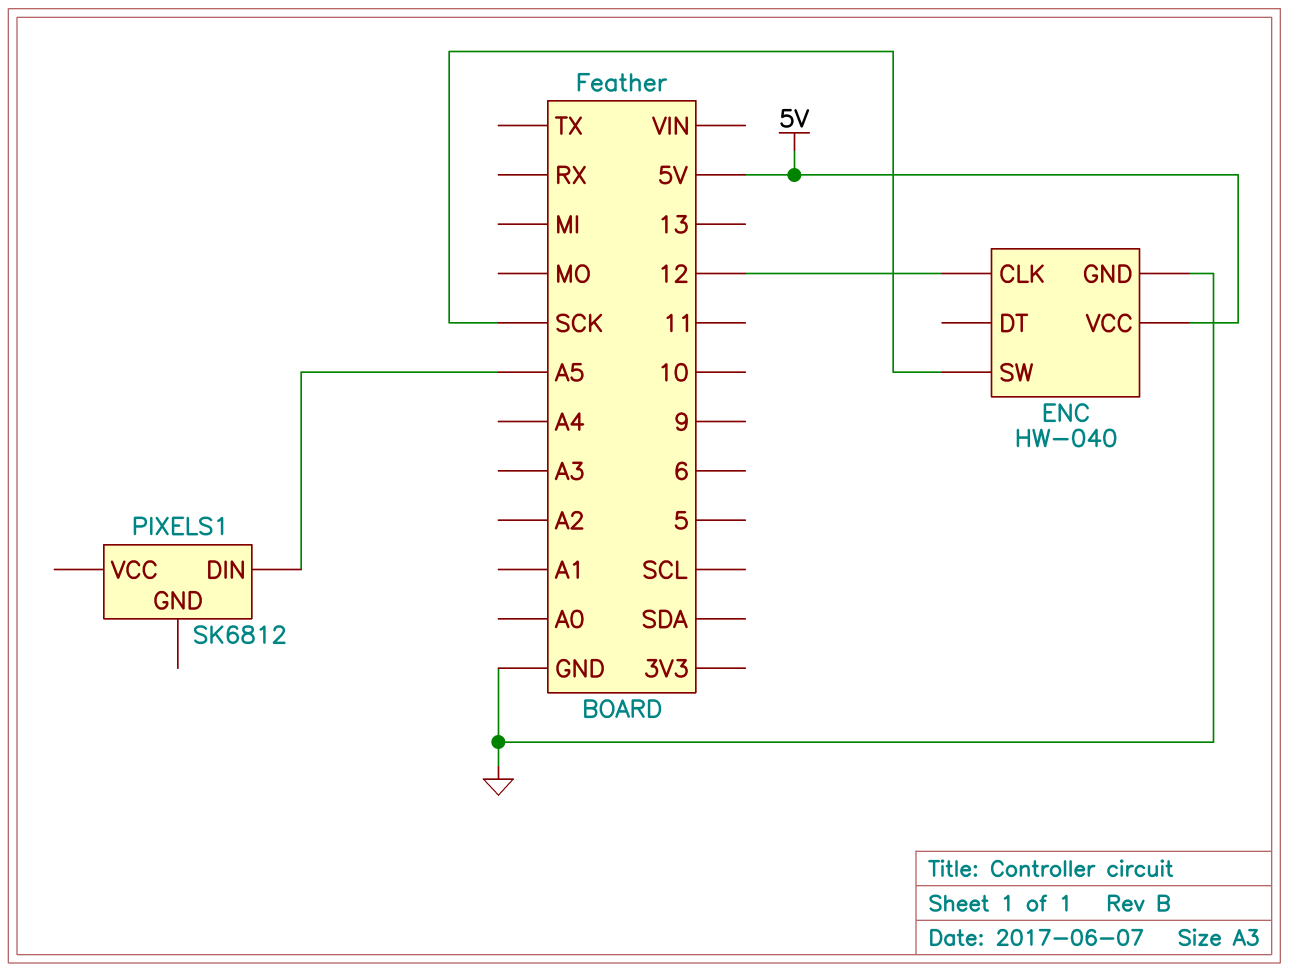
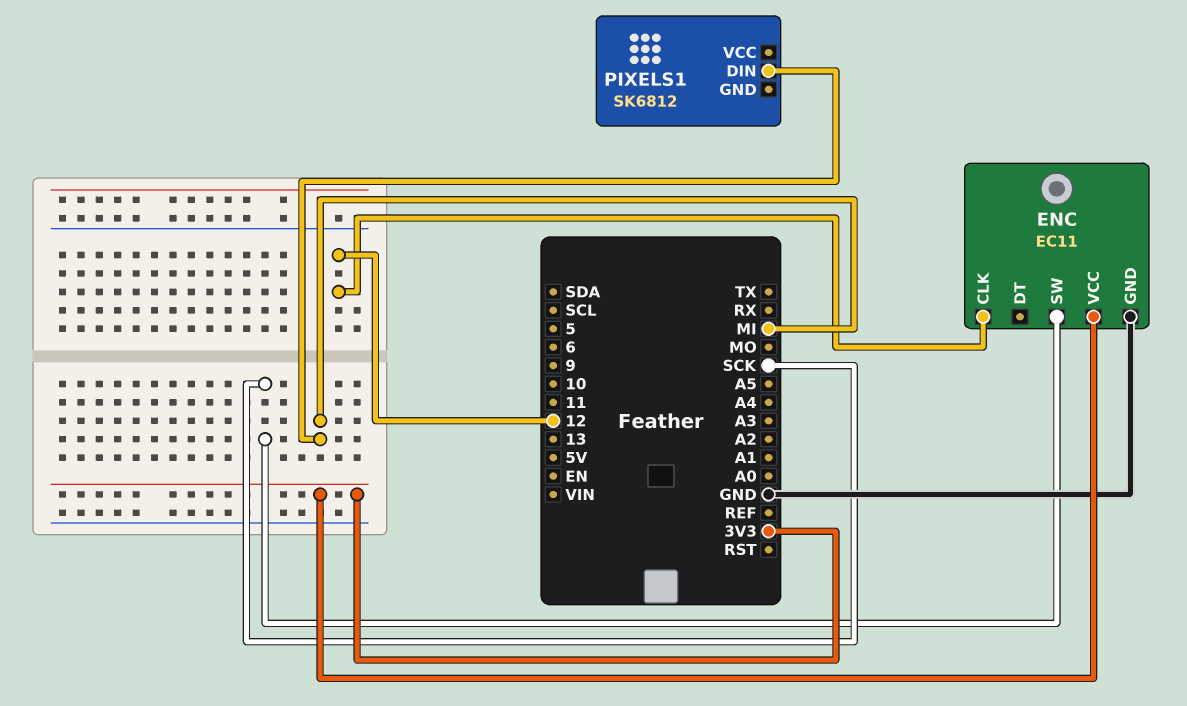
ENC: HW-040 -> EC11
ENC pin VCC: 5V -> 3V3
PIXELS1 pin DIN: A5 -> MI

